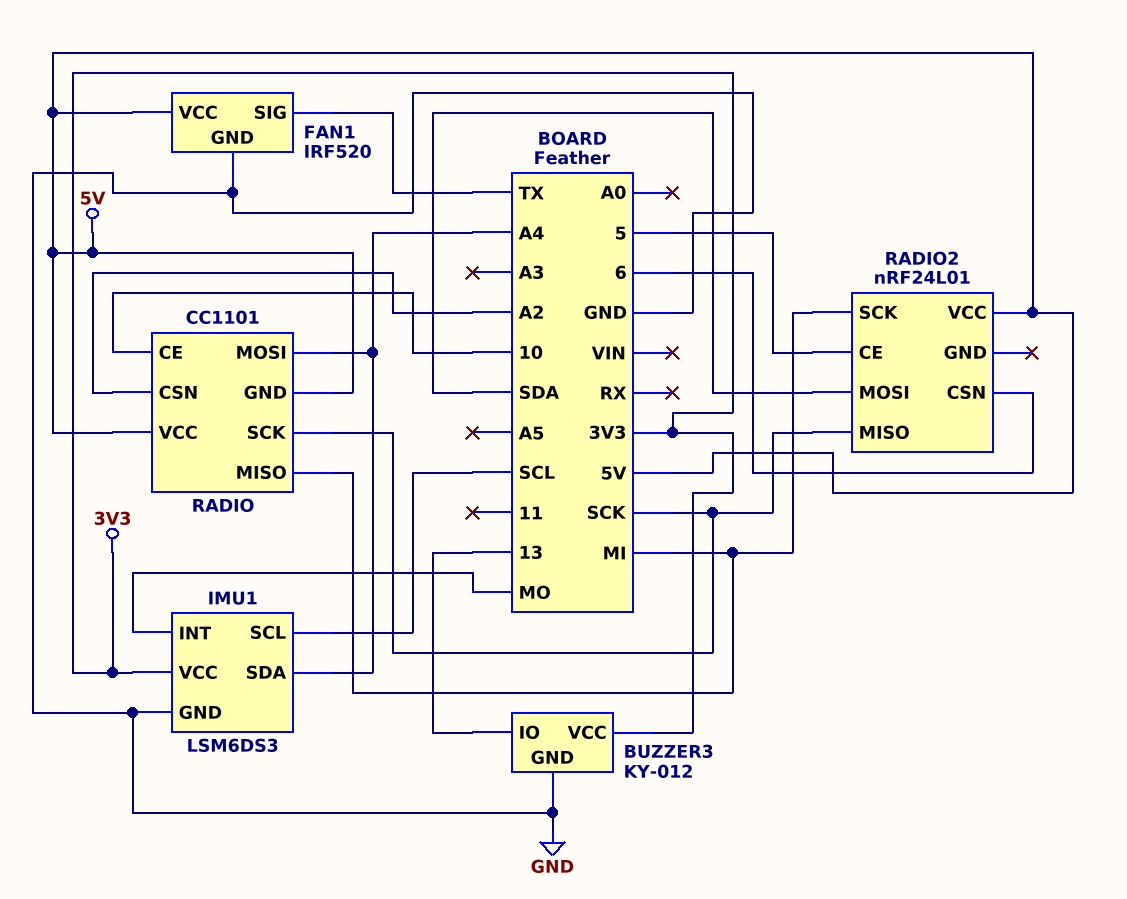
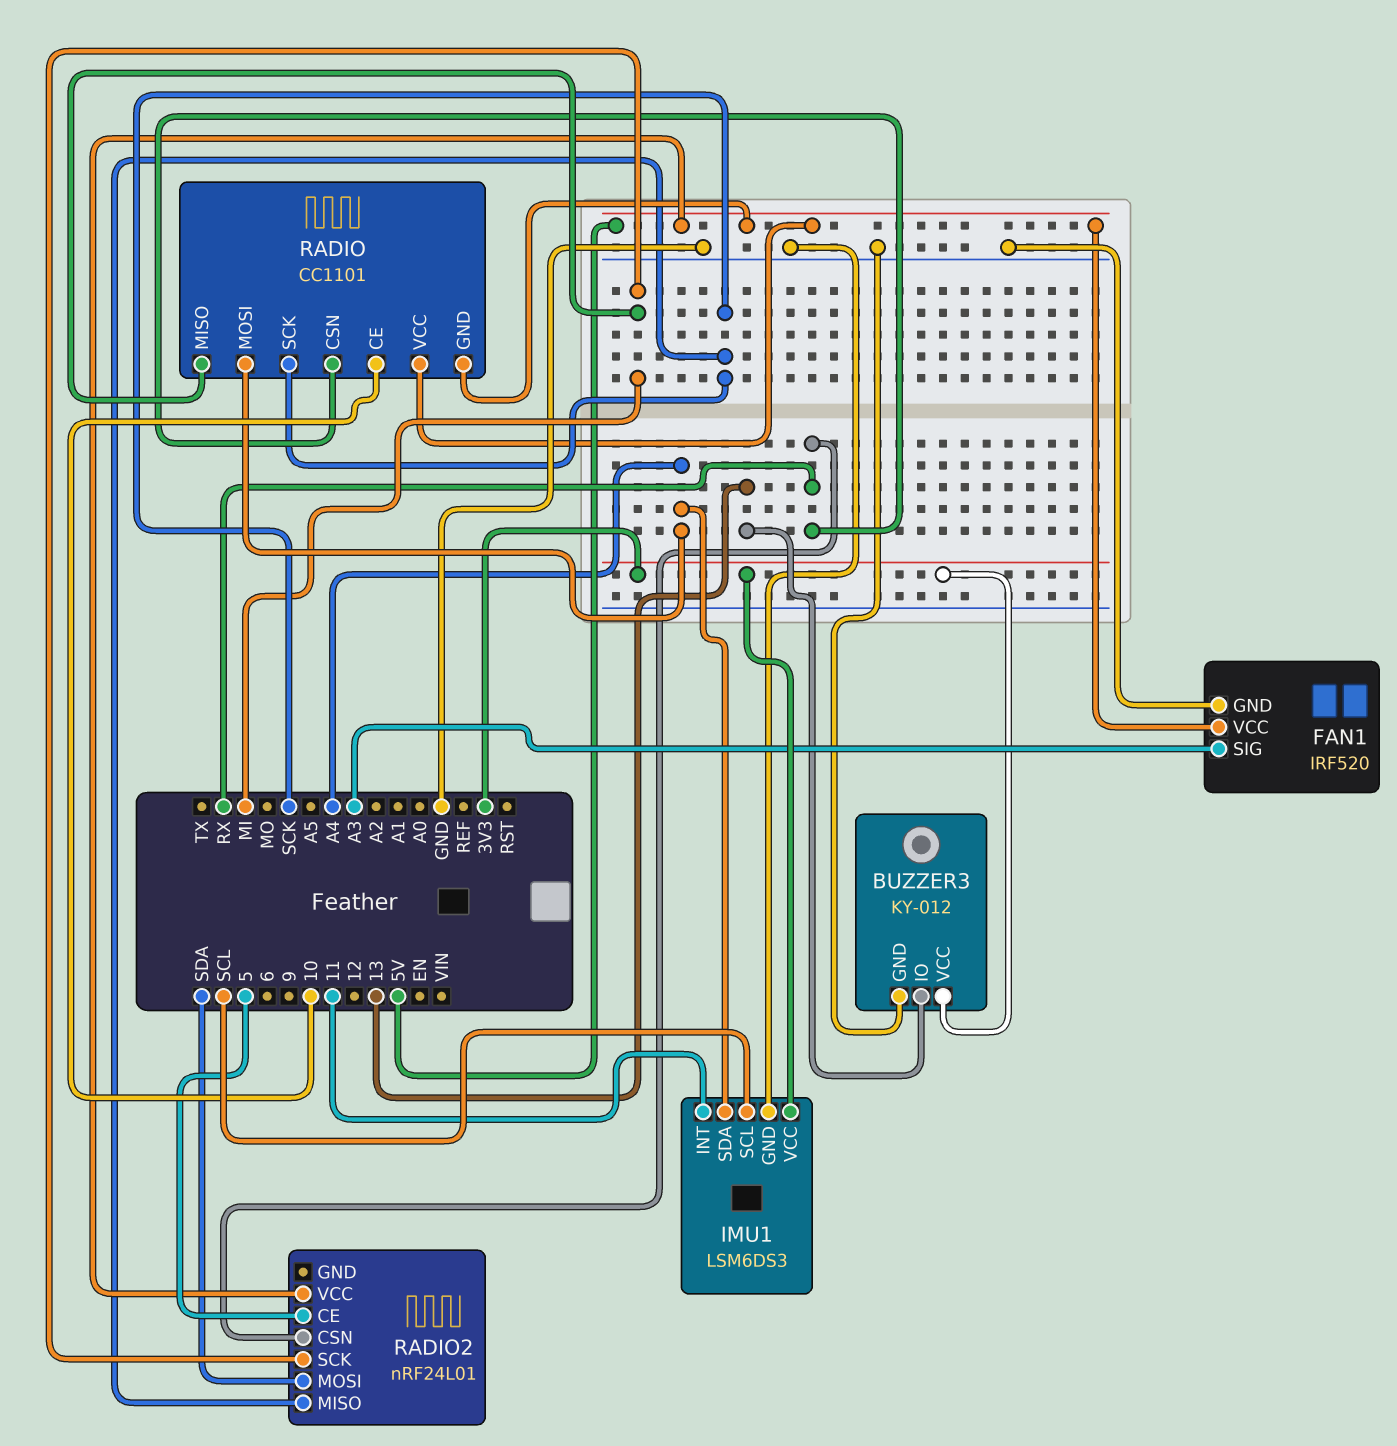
FAN1 pin SIG: TX -> A3
IMU1 pin INT: MO -> 11
RADIO pin CSN: A2 -> RX
RADIO2 pin CSN: 6 -> RX

